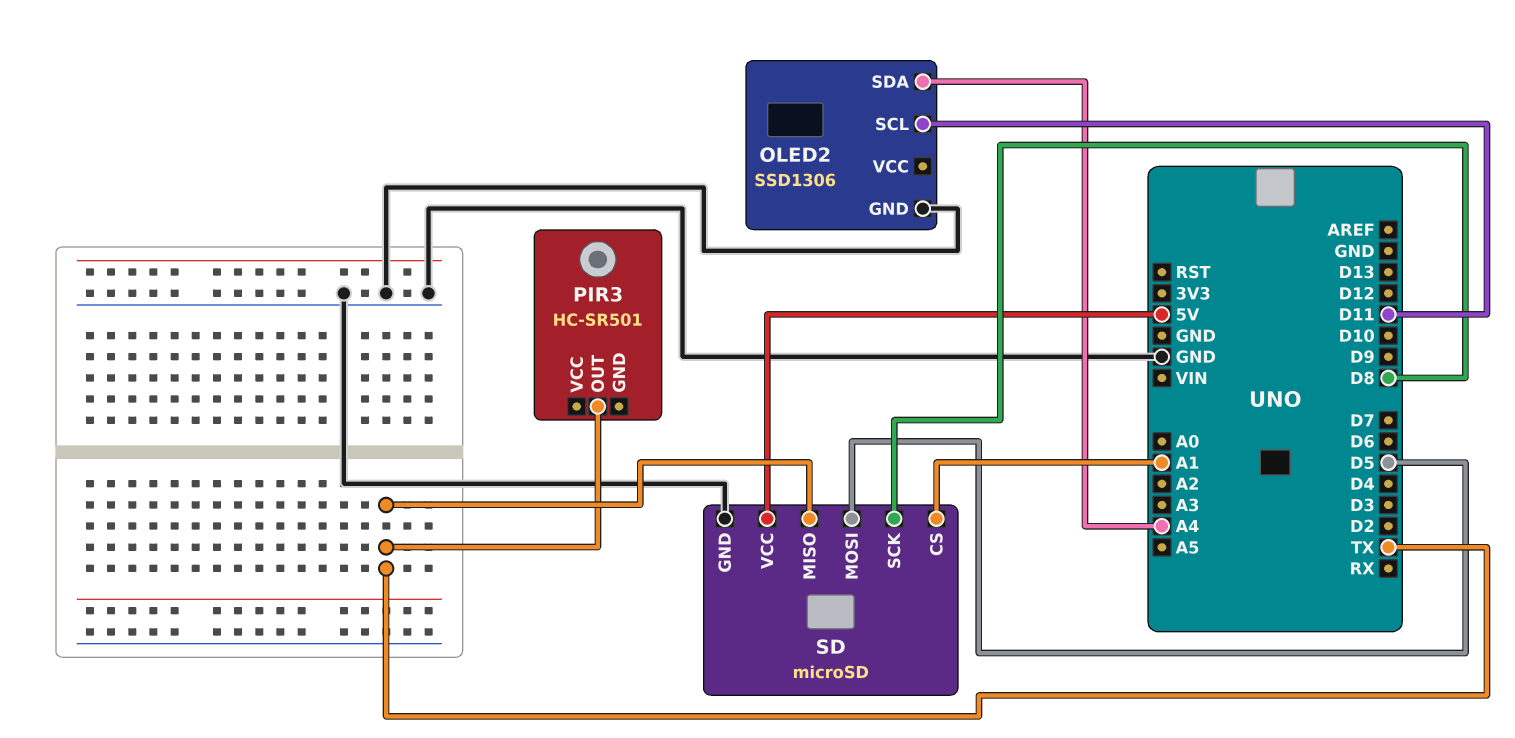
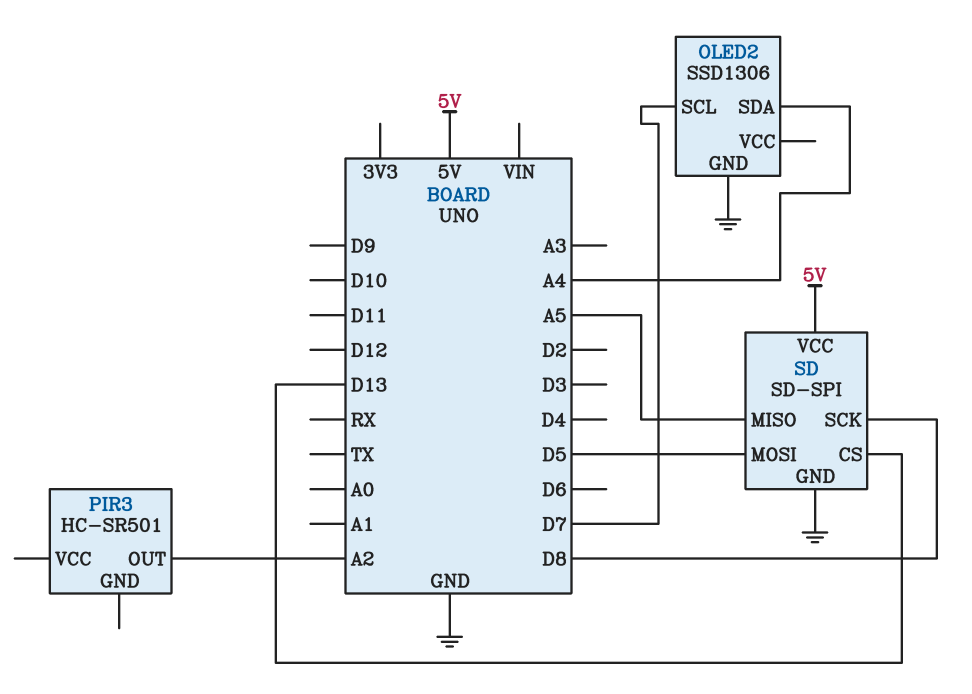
OLED2 pin SCL: D11 -> D7
PIR3 pin OUT: TX -> A2
SD: microSD -> SD-SPI
SD pin CS: A1 -> D13
SD pin MISO: TX -> A5

